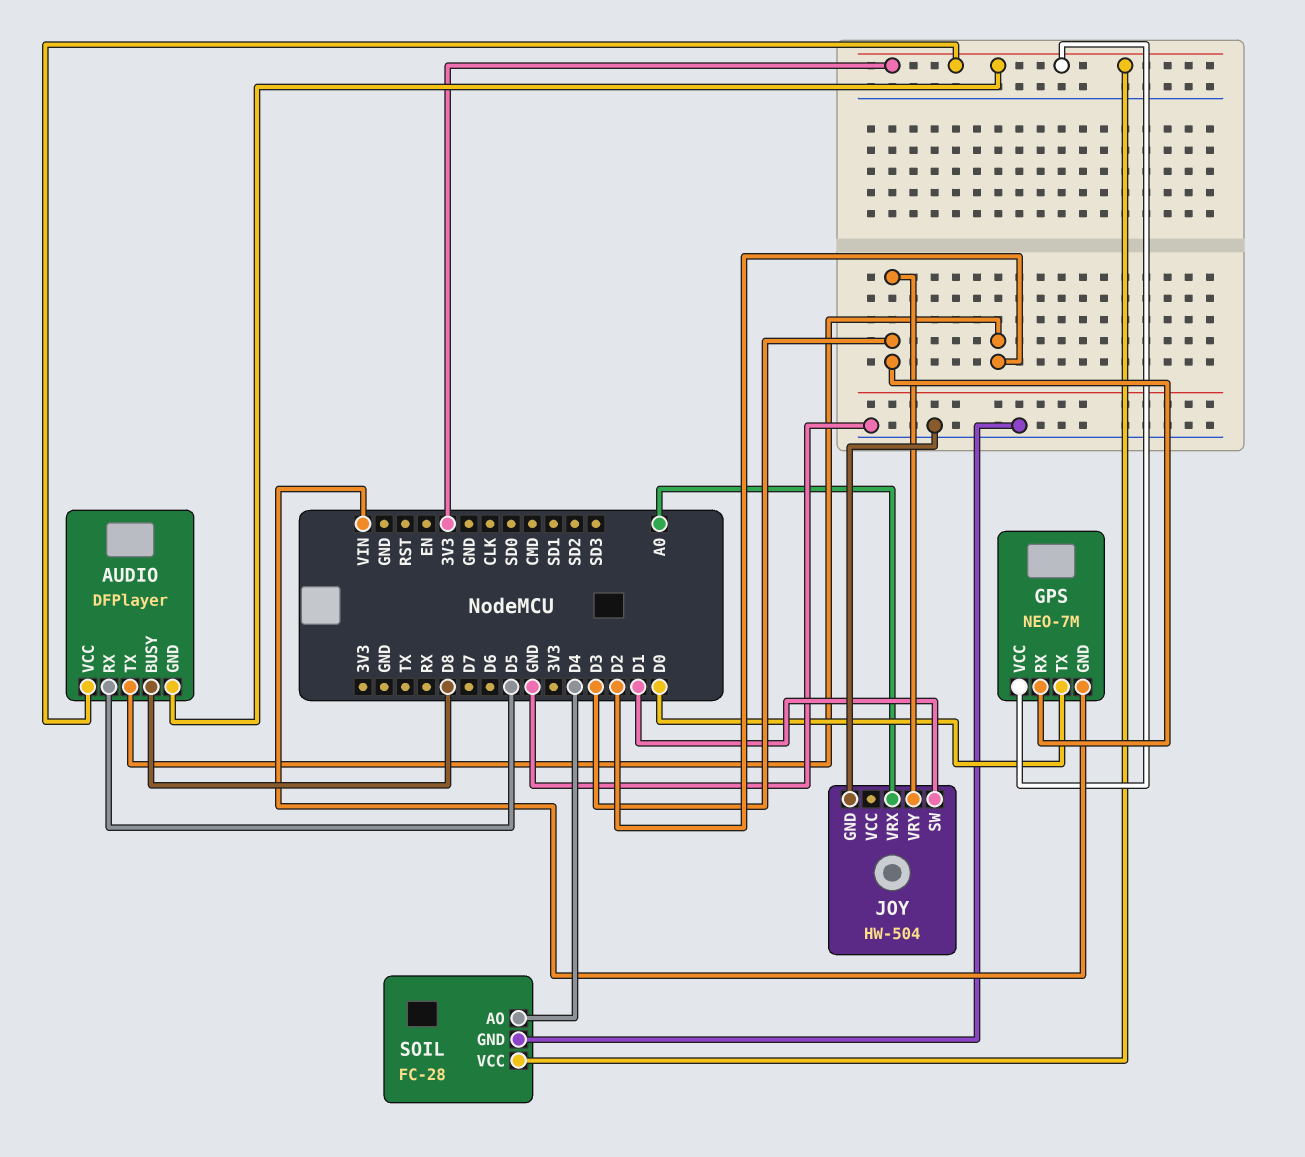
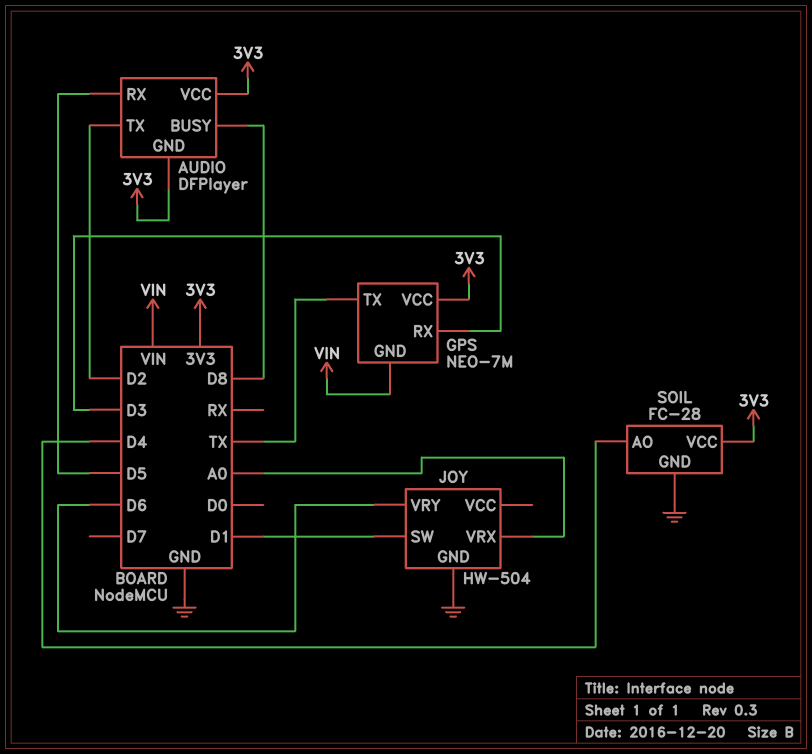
GPS pin TX: D0 -> TX
JOY pin VRY: D3 -> D6

